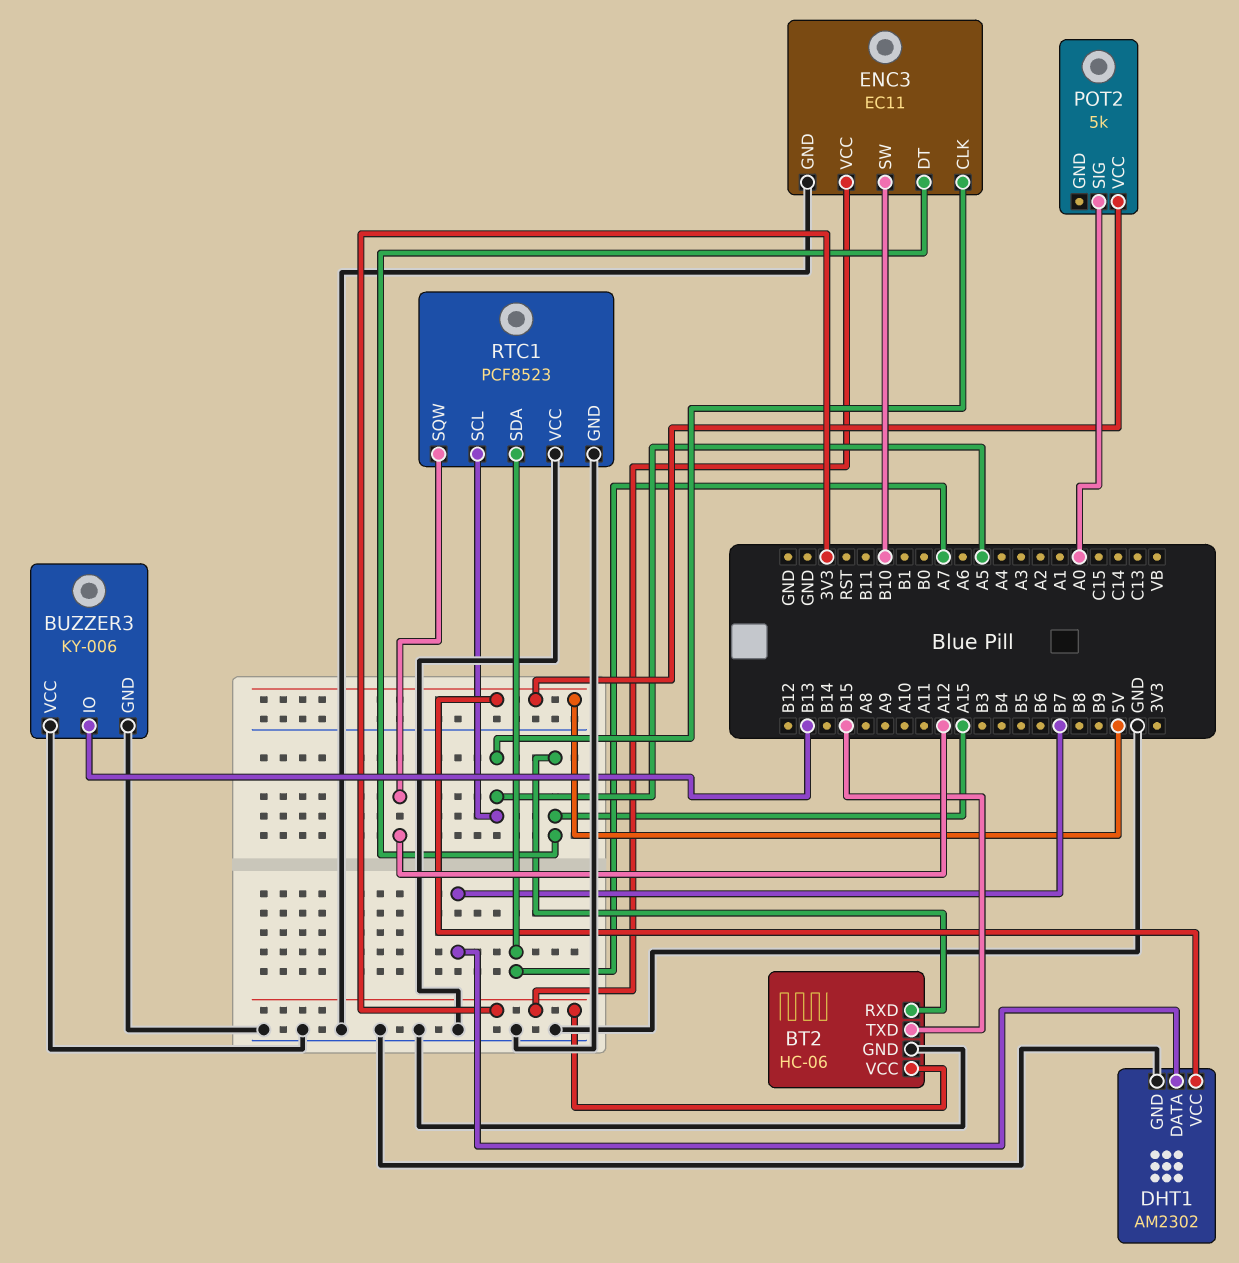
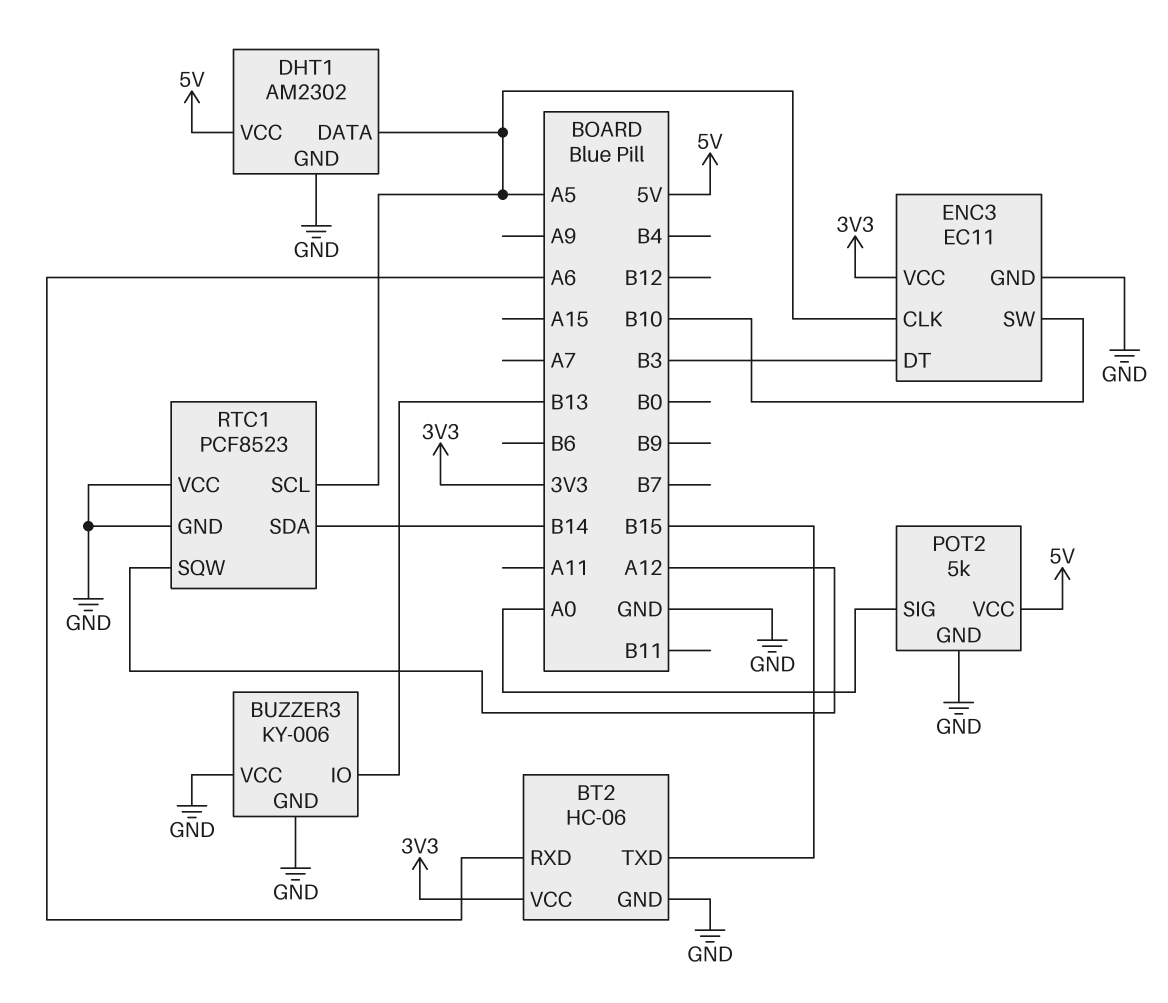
BT2 pin RXD: A15 -> A6
DHT1 pin DATA: B7 -> A5
ENC3 pin DT: A15 -> B3
POT2 pin GND: none -> GND
RTC1 pin SDA: A7 -> B14

